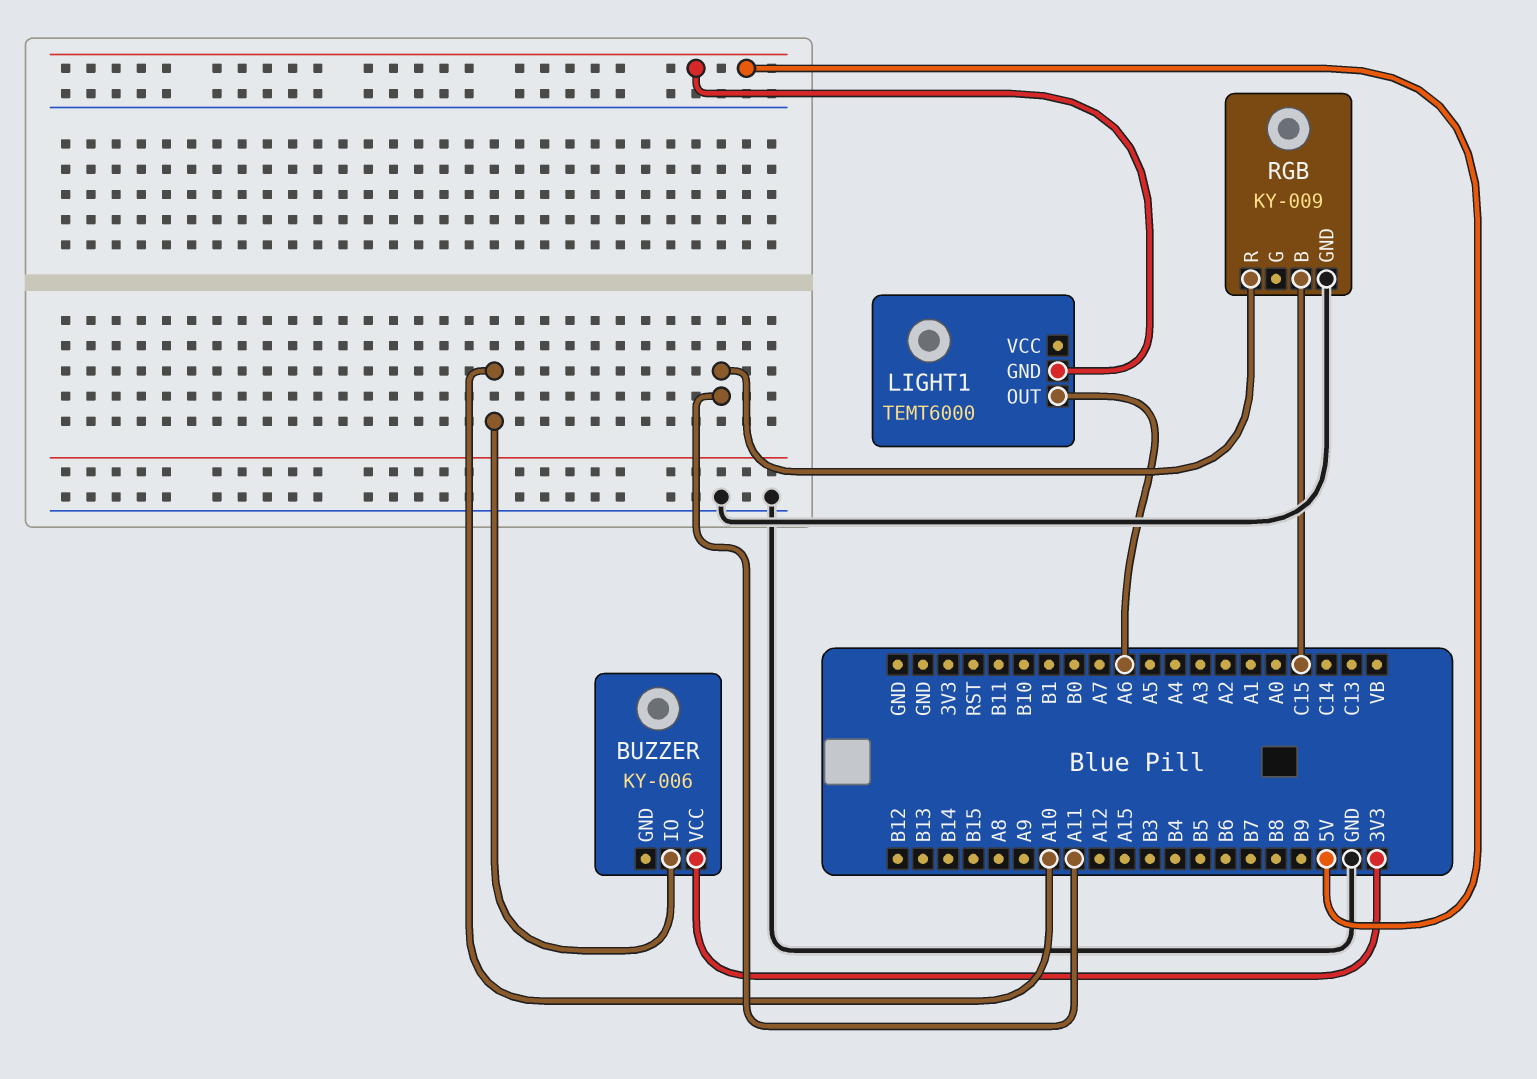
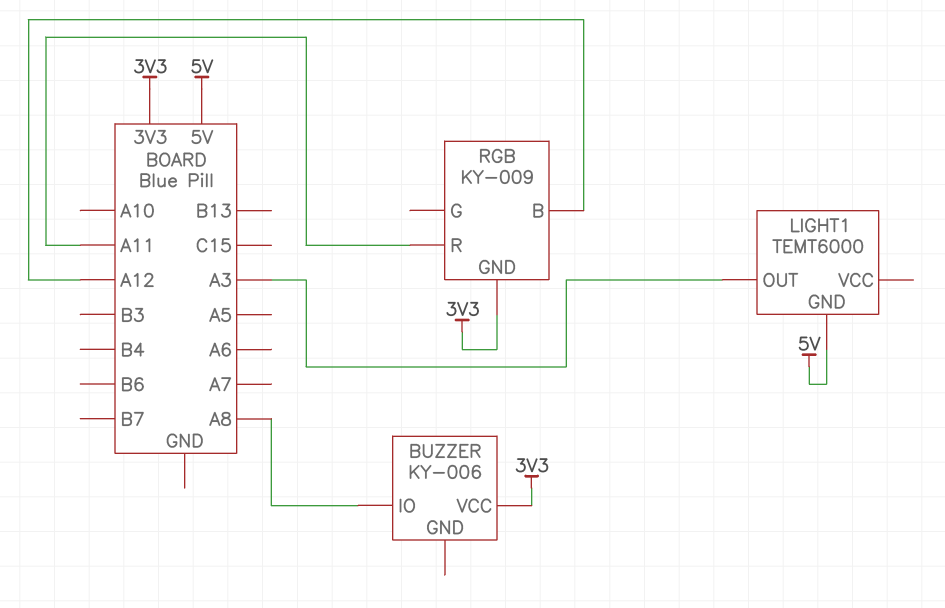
BUZZER pin IO: A10 -> A8
LIGHT1 pin OUT: A6 -> A3
RGB pin B: C15 -> A12
RGB pin GND: GND -> 3V3

